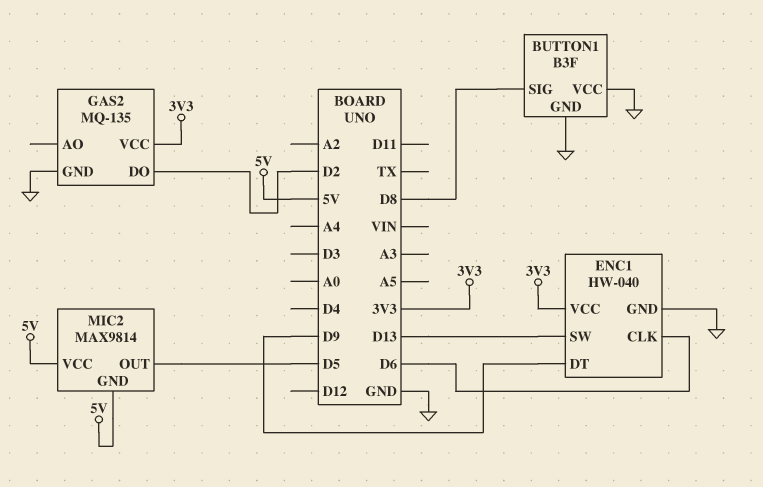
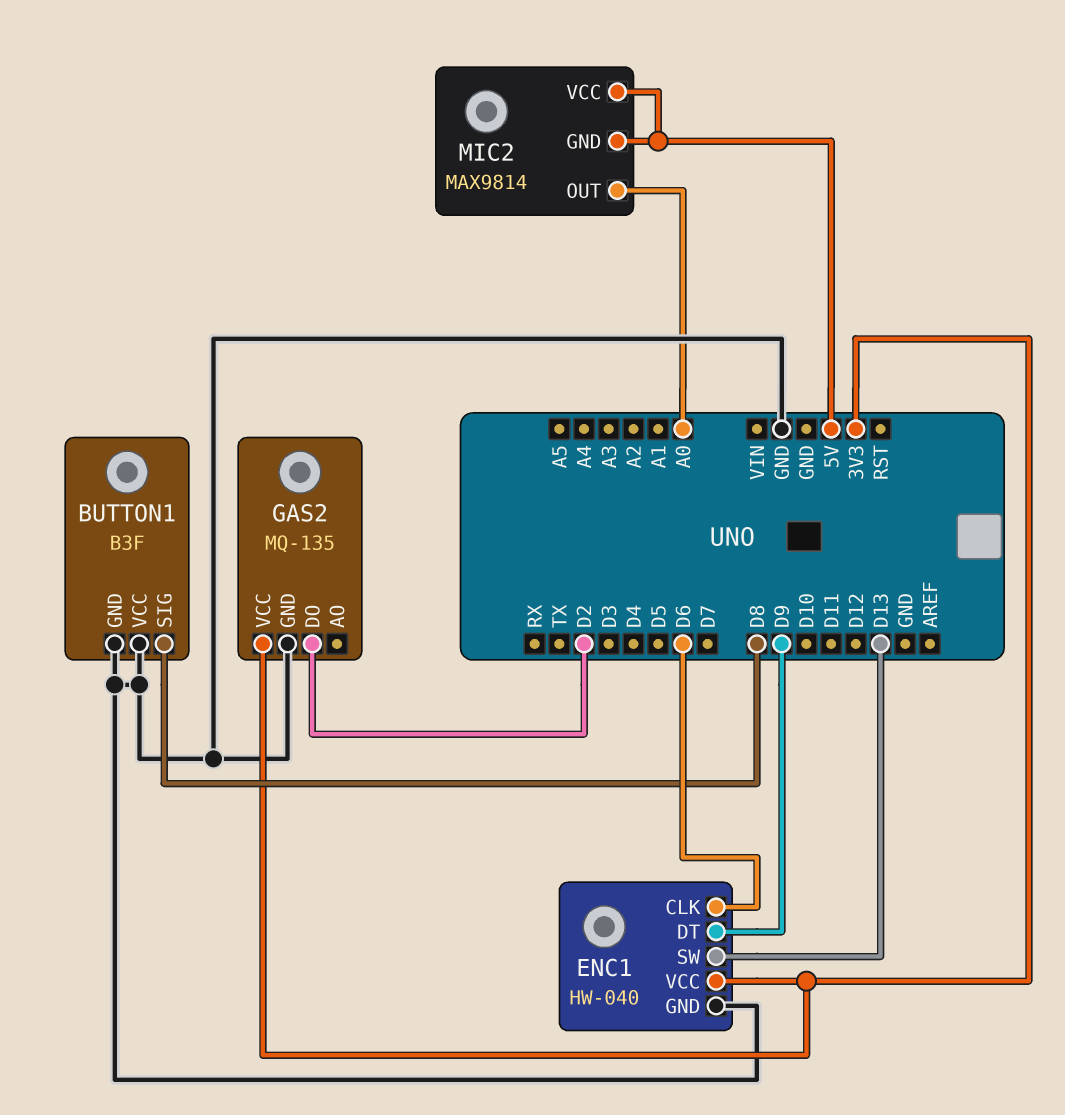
MIC2 pin OUT: D5 -> A0

